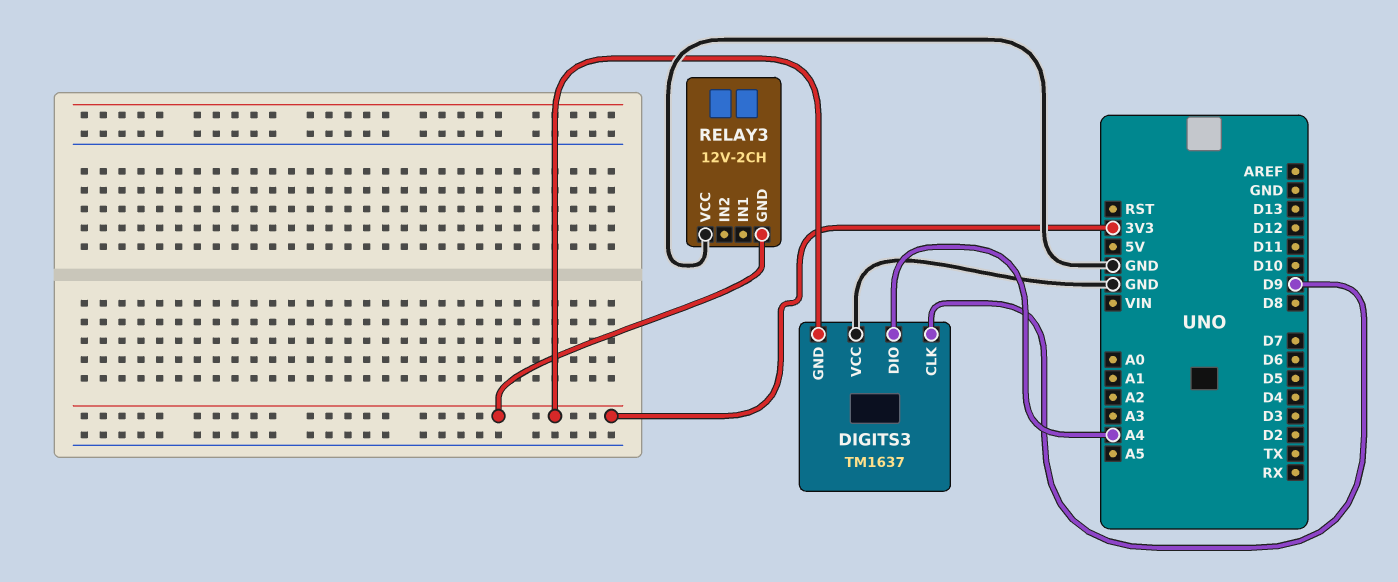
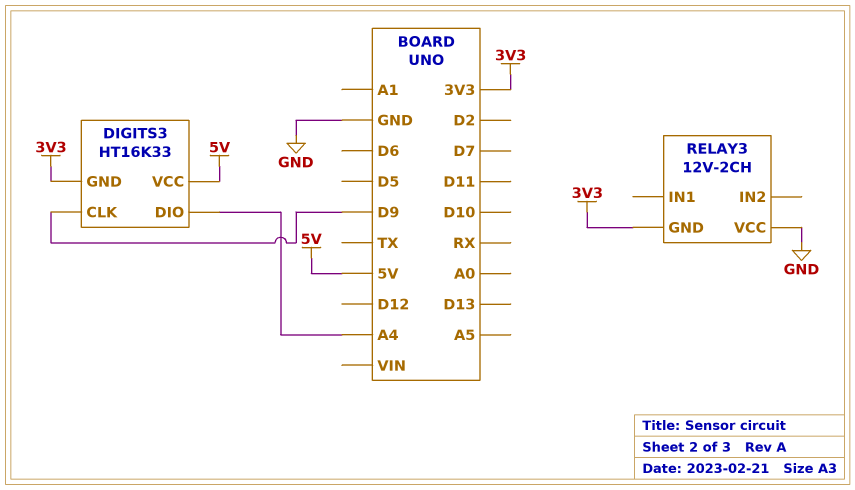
DIGITS3: TM1637 -> HT16K33
DIGITS3 pin VCC: GND -> 5V

